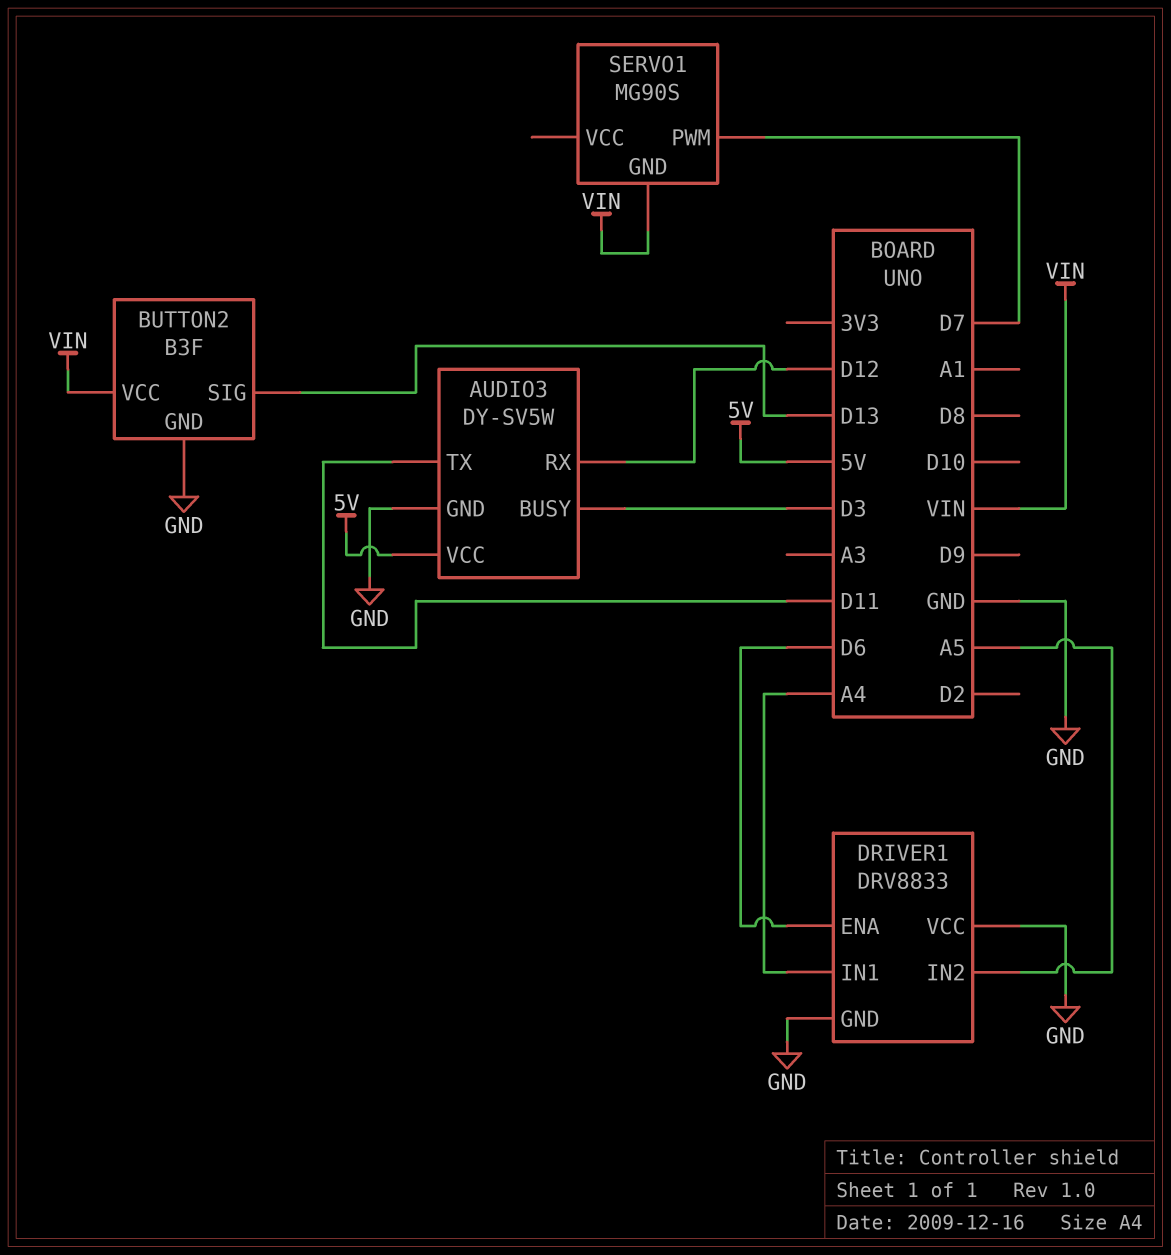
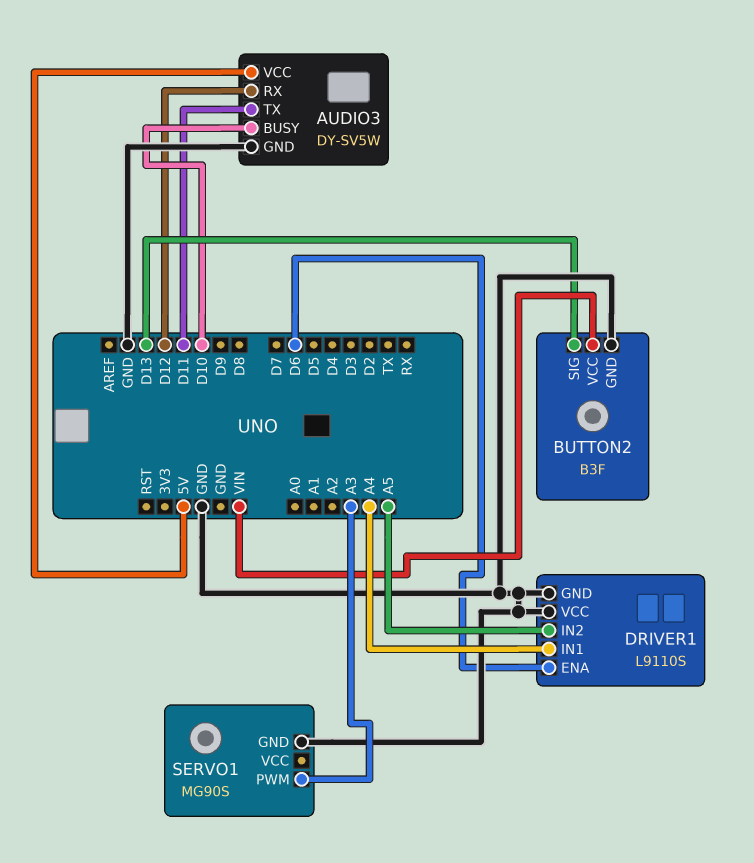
AUDIO3 pin BUSY: D3 -> D10
DRIVER1: DRV8833 -> L9110S
SERVO1 pin GND: VIN -> GND
SERVO1 pin PWM: D7 -> A3

